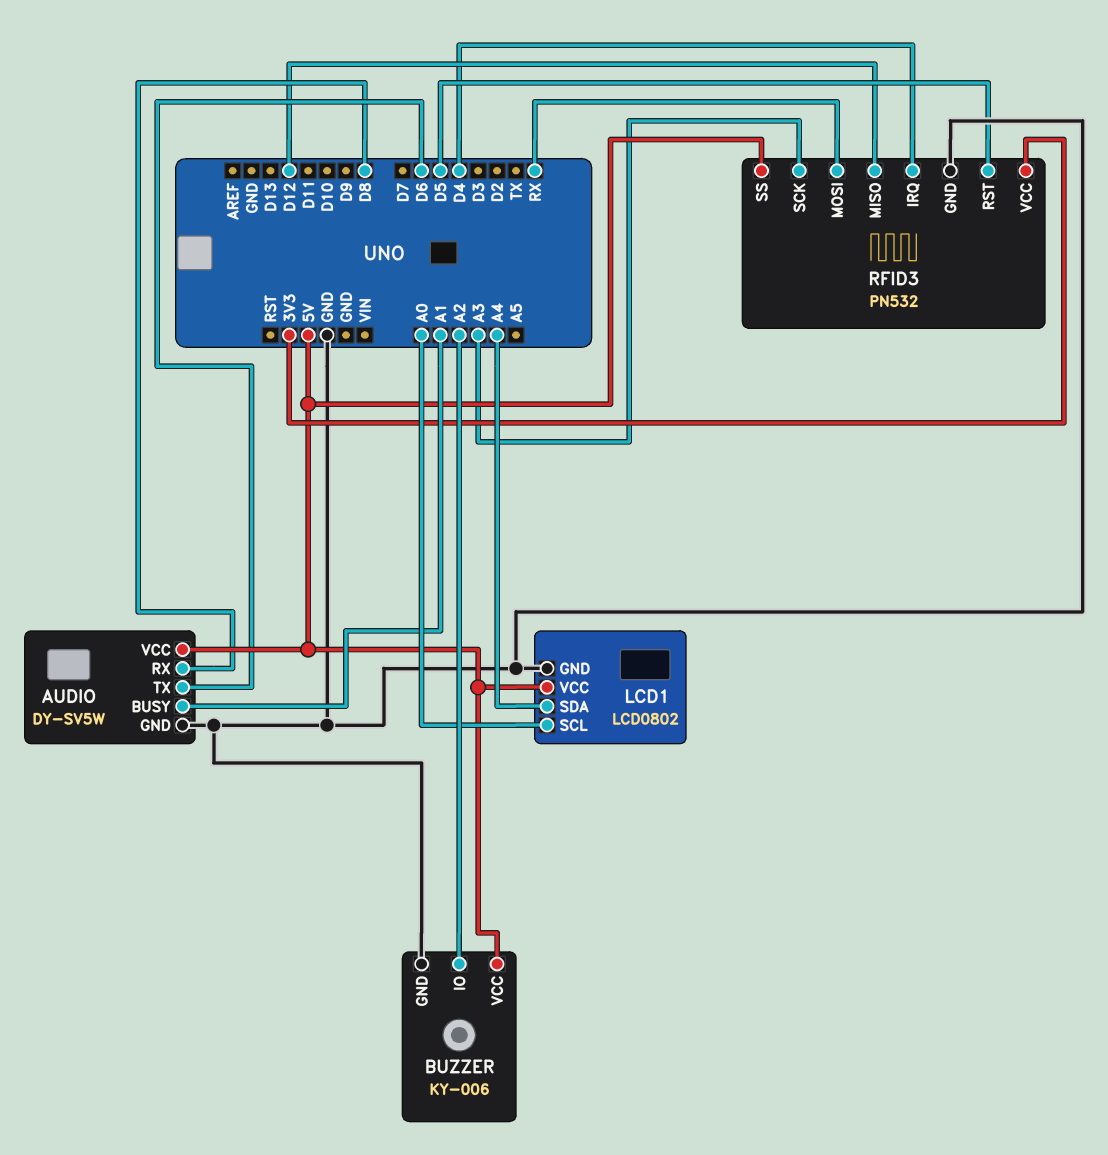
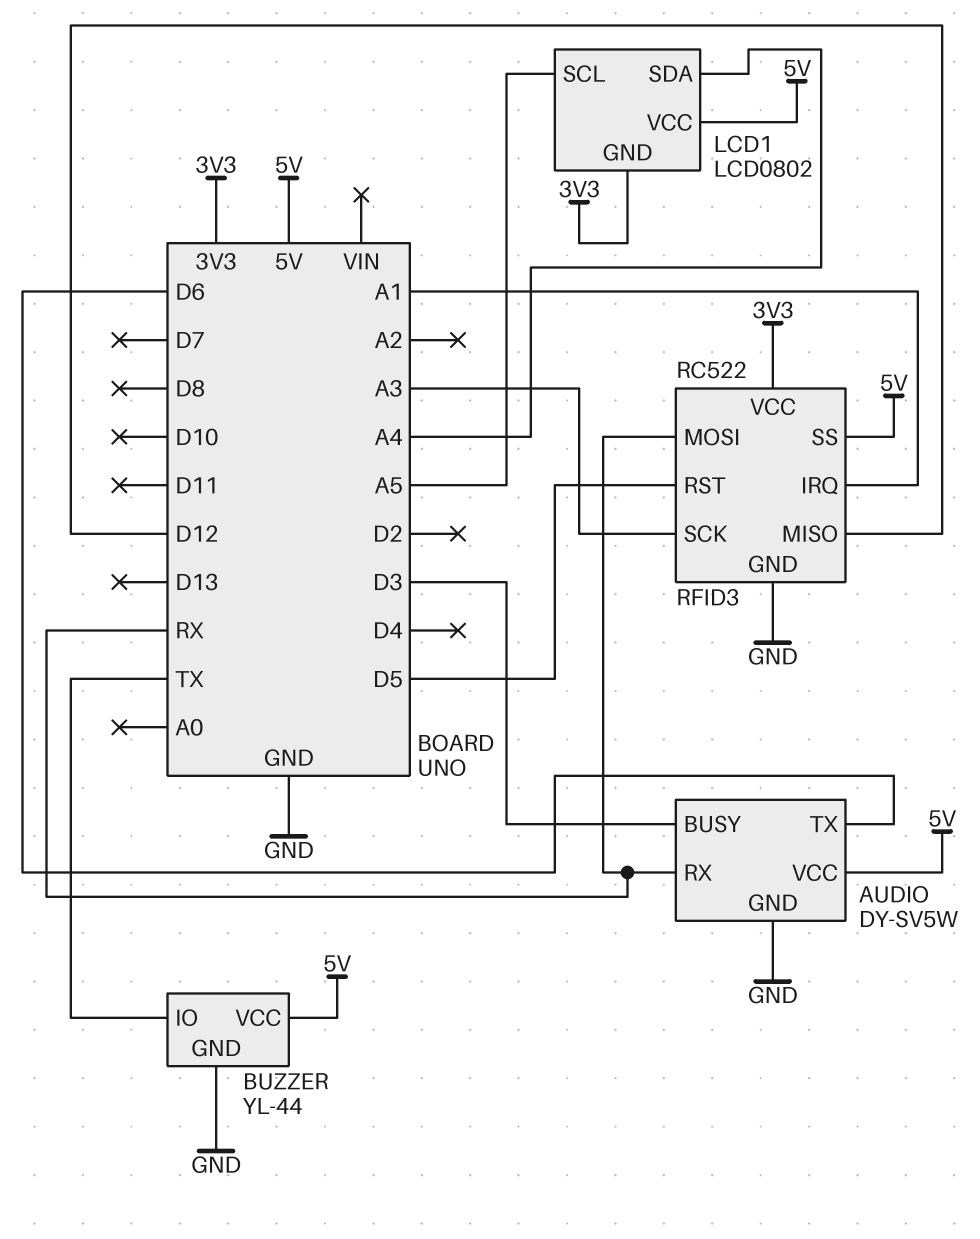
AUDIO pin BUSY: A1 -> D3
AUDIO pin RX: D8 -> RX
BUZZER: KY-006 -> YL-44
BUZZER pin IO: A2 -> TX
LCD1 pin GND: GND -> 3V3
LCD1 pin SCL: A0 -> A5
RFID3: PN532 -> RC522
RFID3 pin IRQ: D4 -> A1

